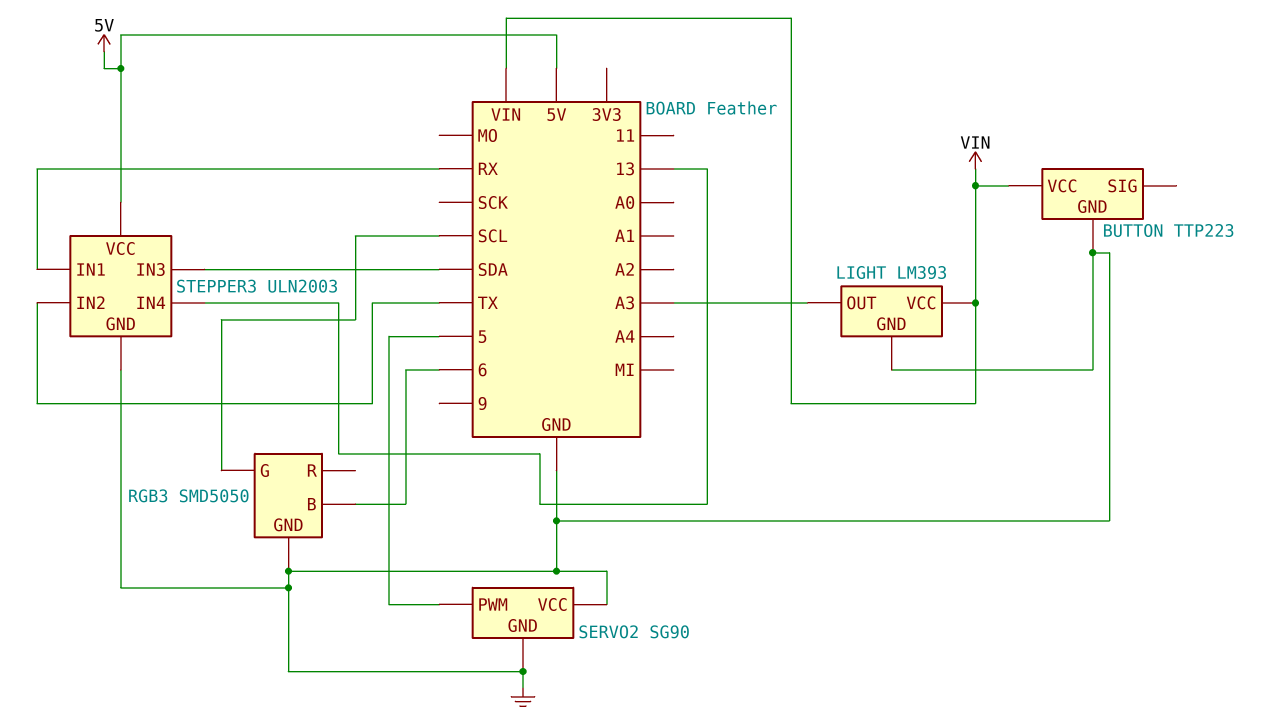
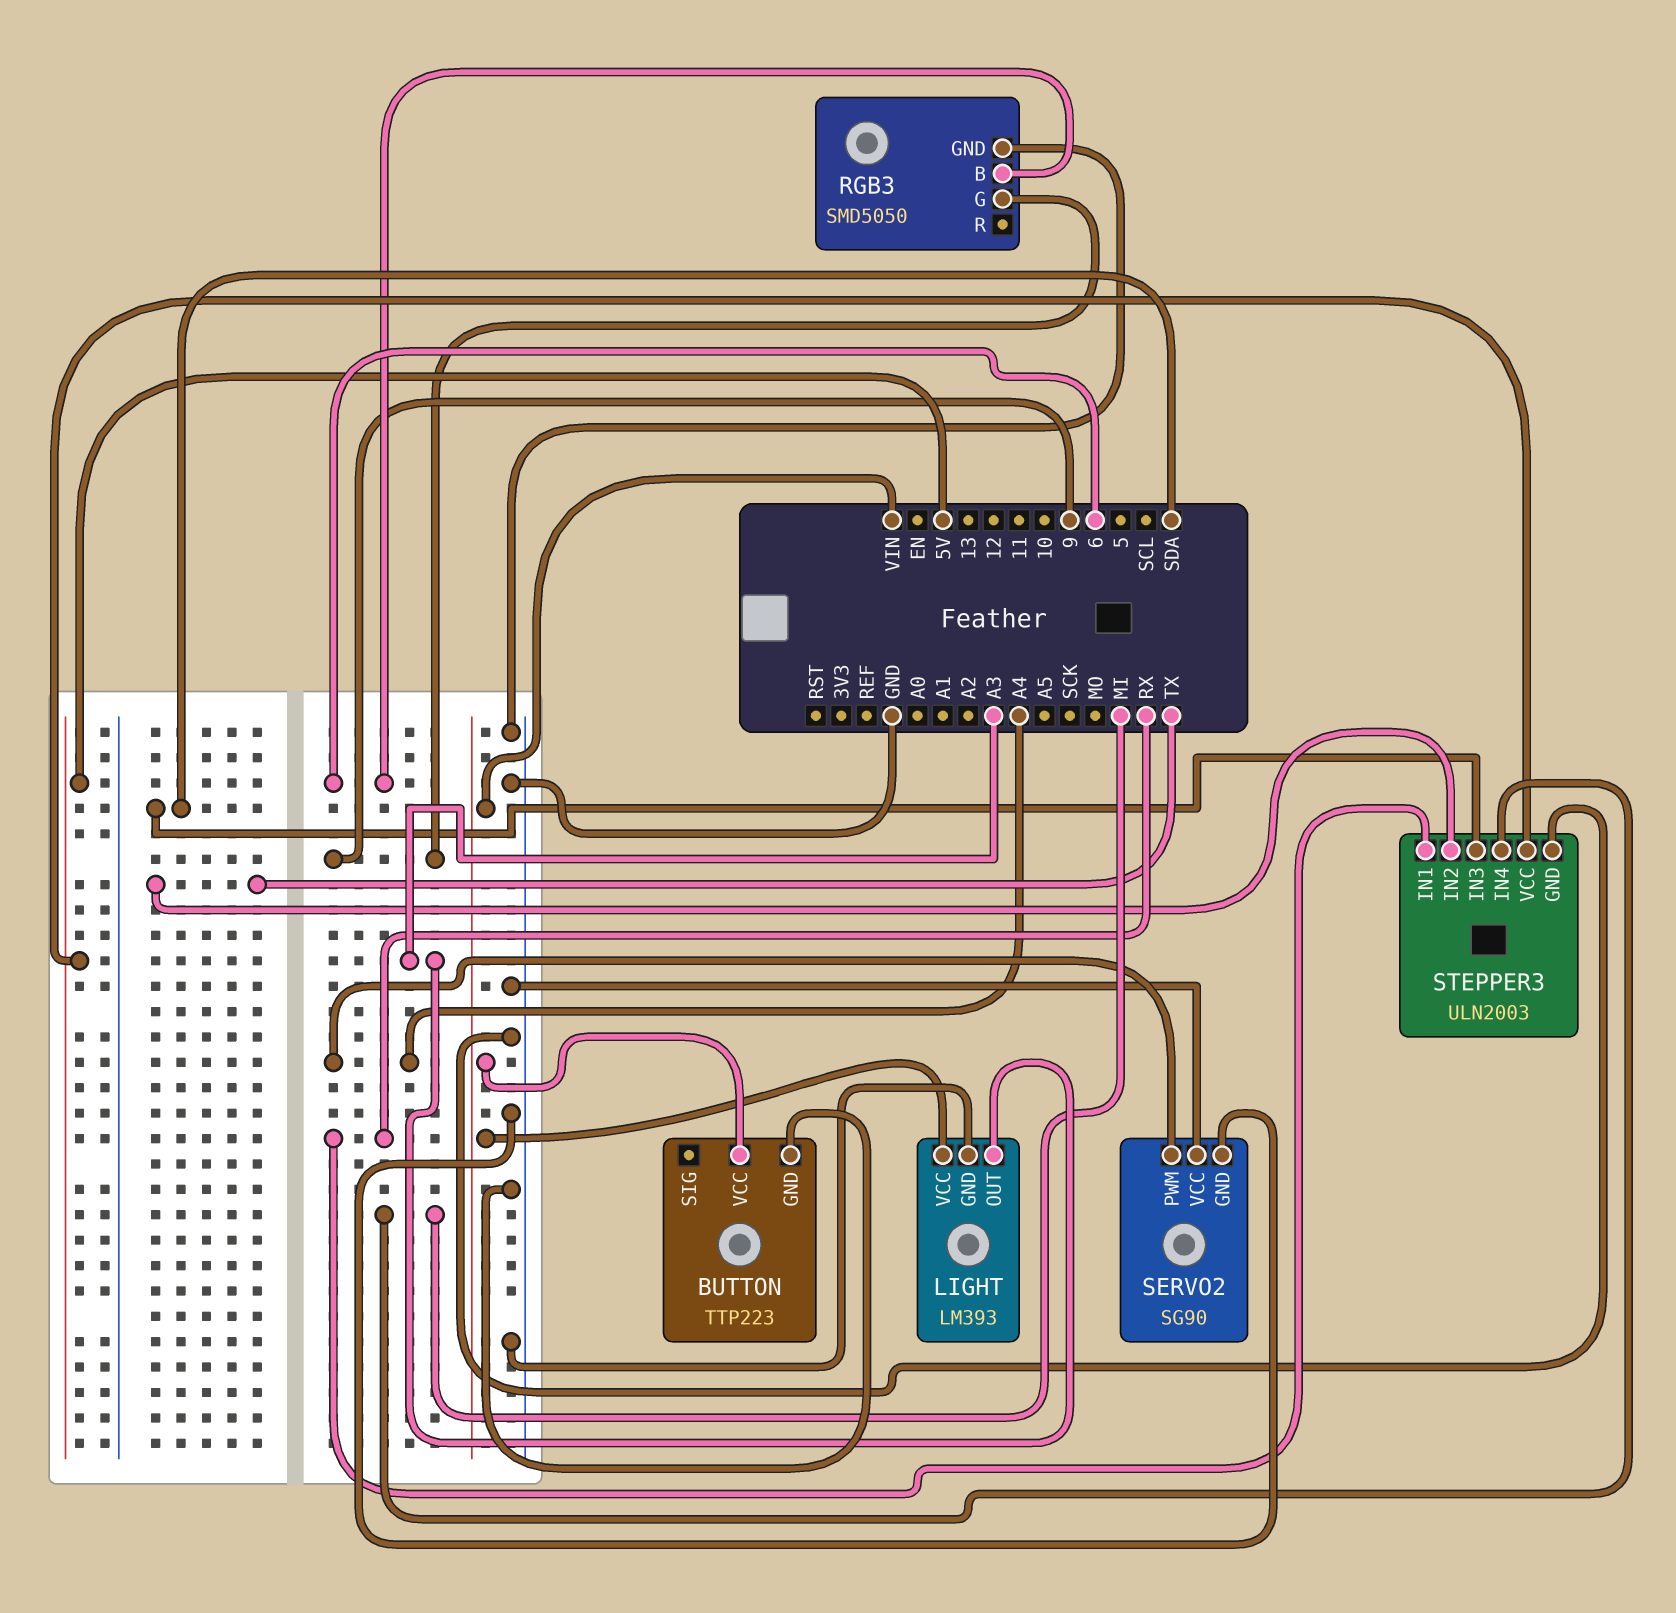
RGB3 pin G: SCL -> 9
SERVO2 pin PWM: 5 -> A4
STEPPER3 pin IN4: 13 -> MI

